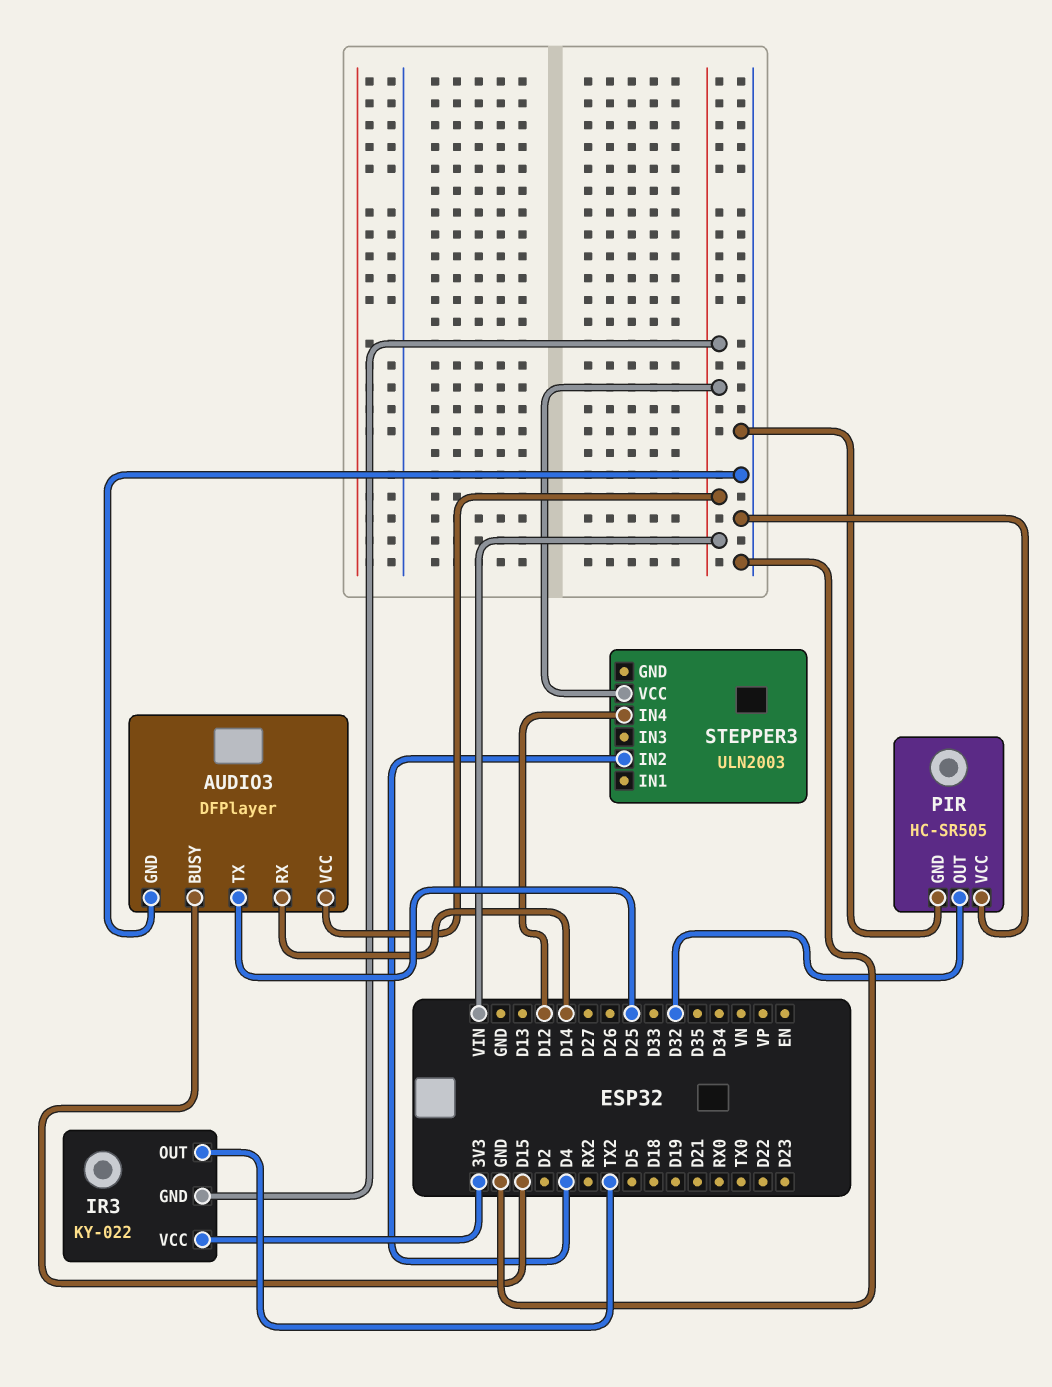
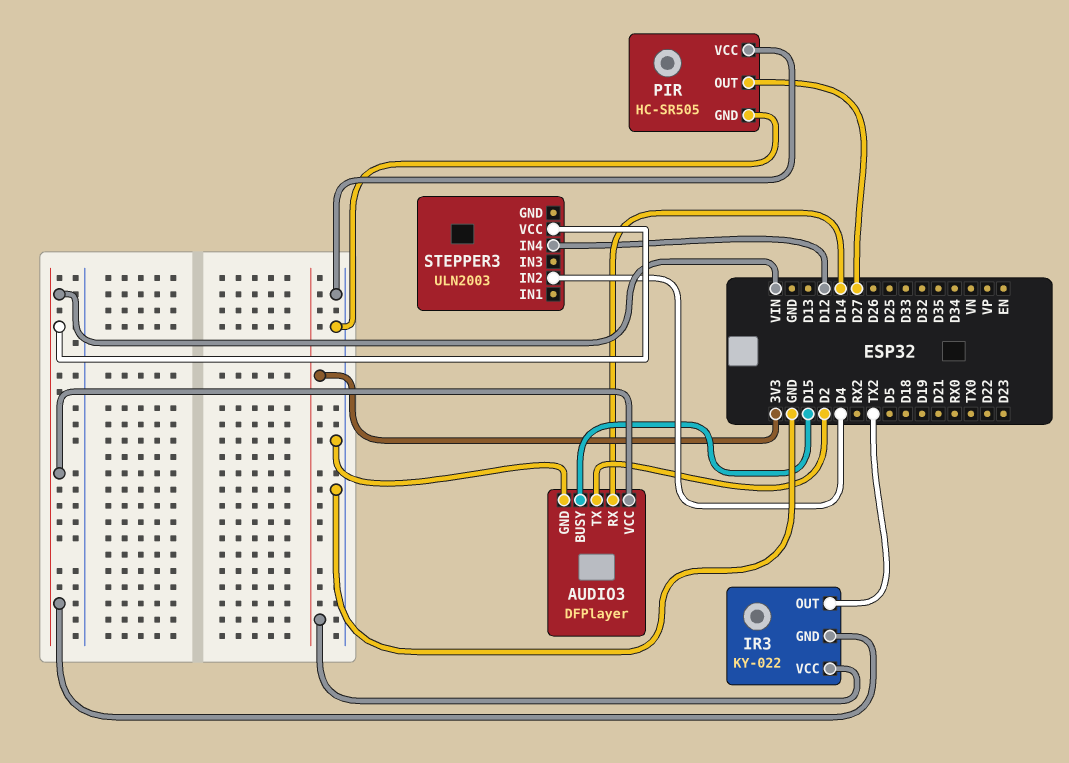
AUDIO3 pin TX: D25 -> D2
PIR pin OUT: D32 -> D27

